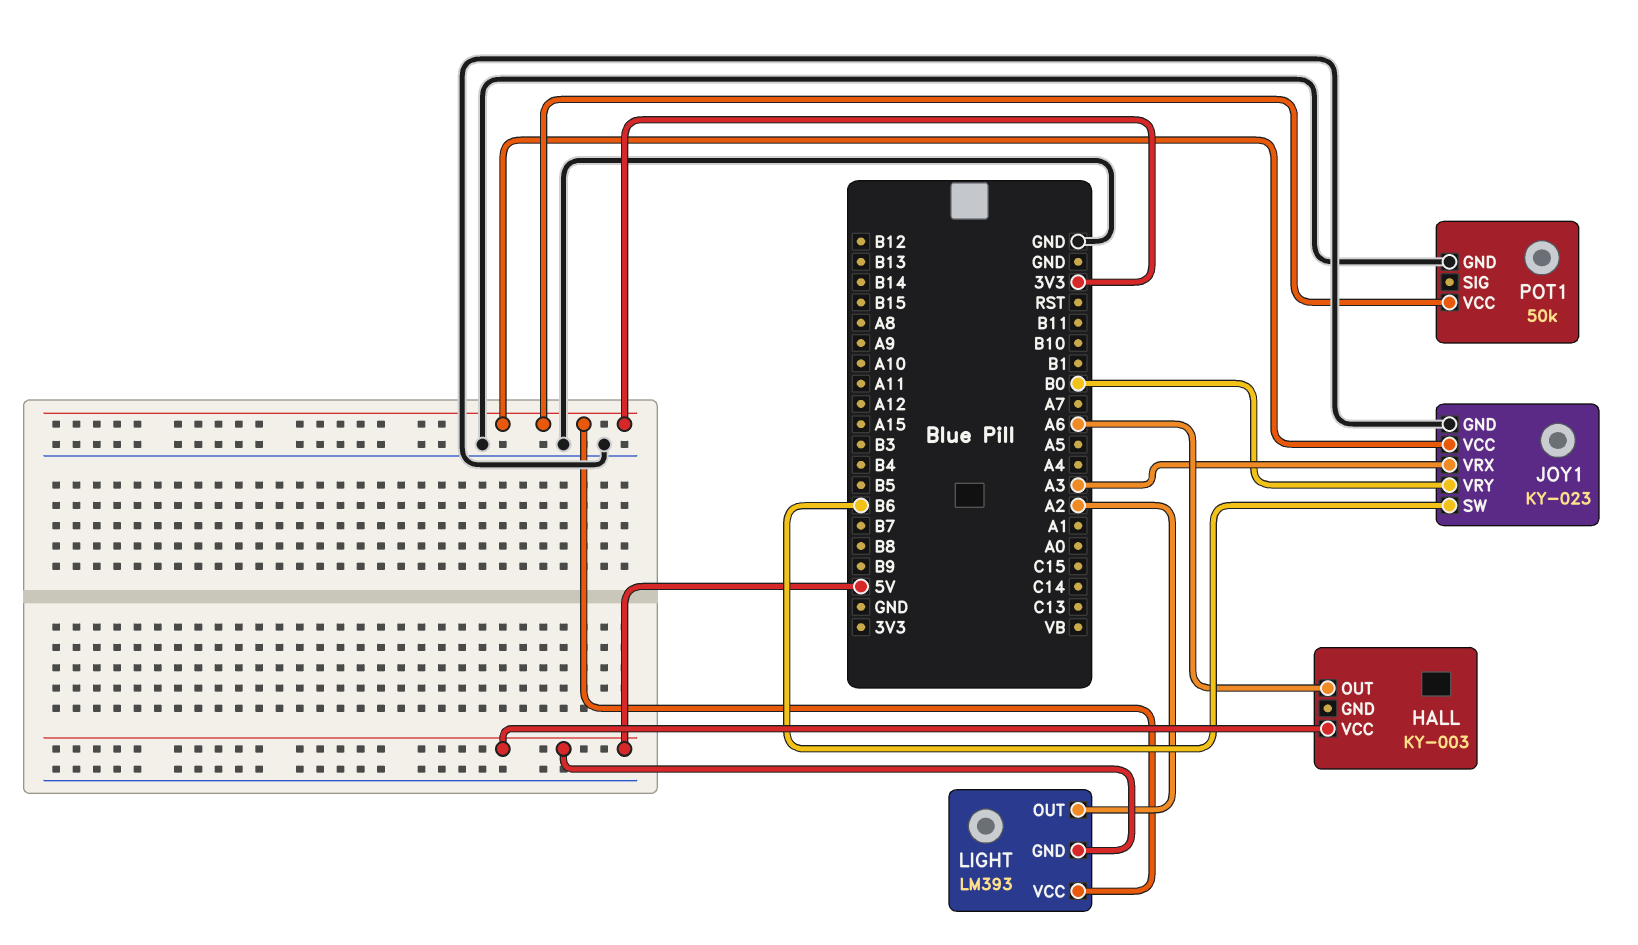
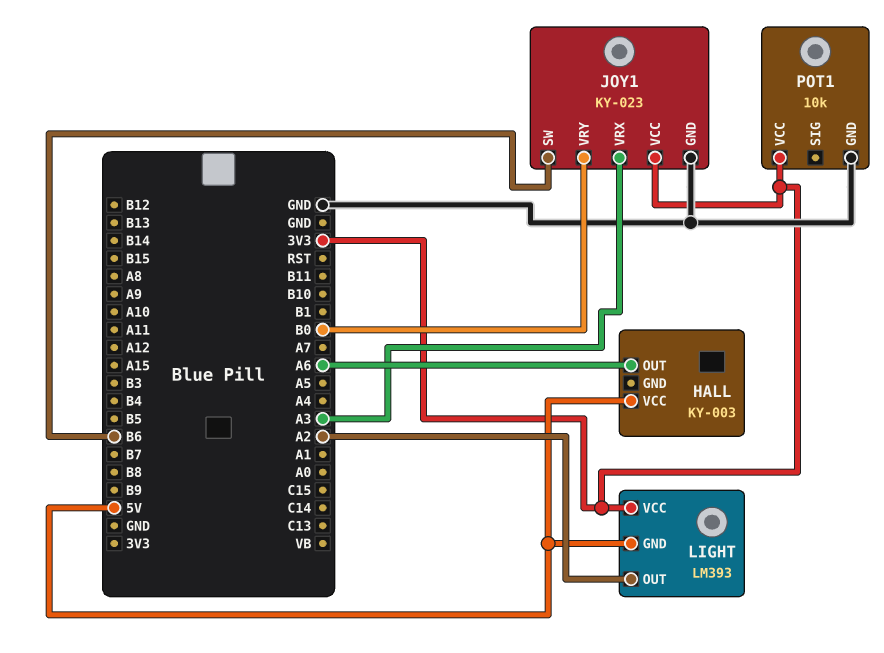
POT1: 50k -> 10k

